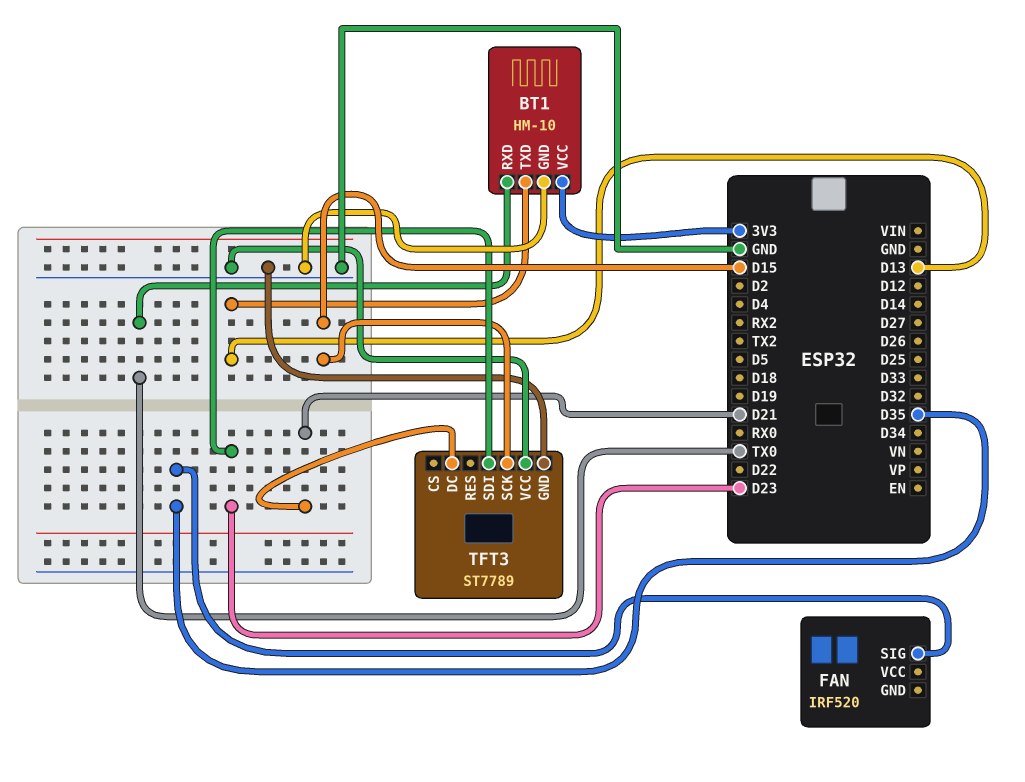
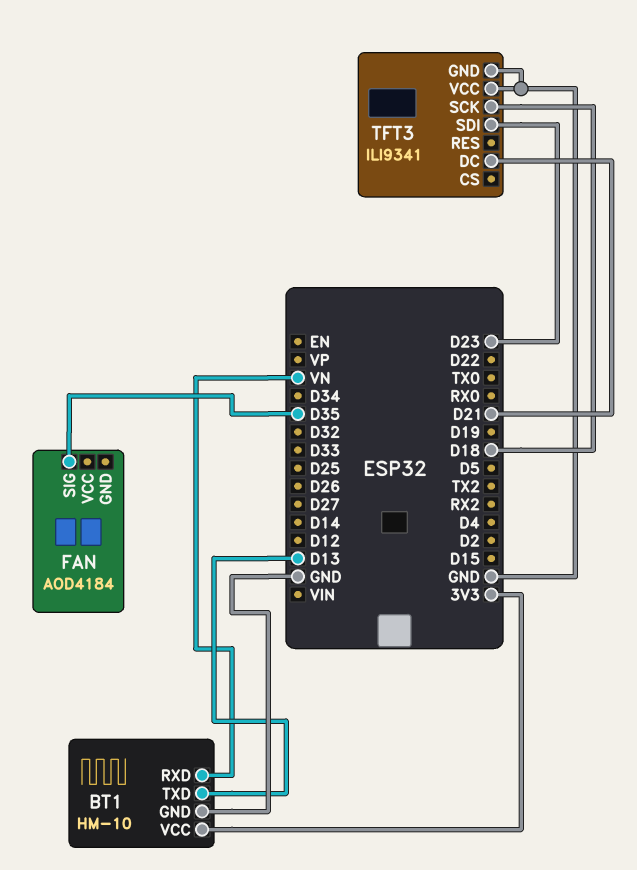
BT1 pin RXD: TX0 -> VN
FAN: IRF520 -> AOD4184
TFT3: ST7789 -> ILI9341
TFT3 pin SCK: D15 -> D18

